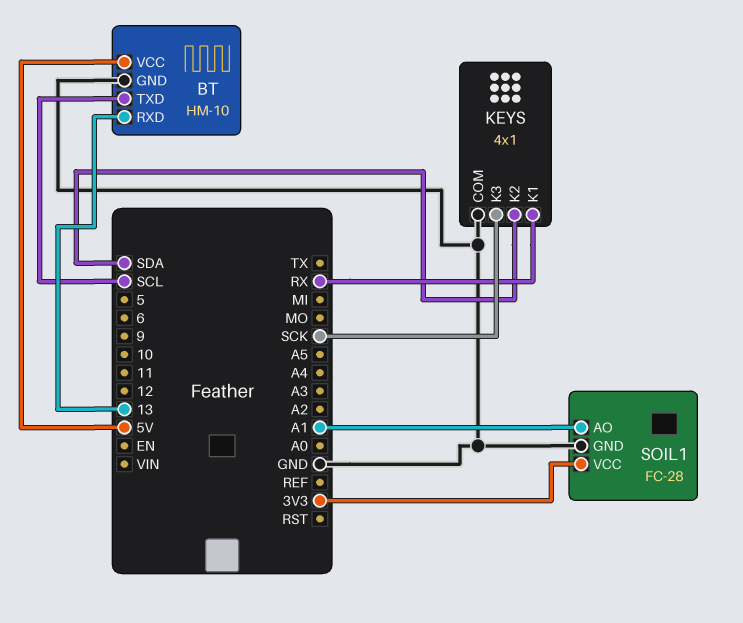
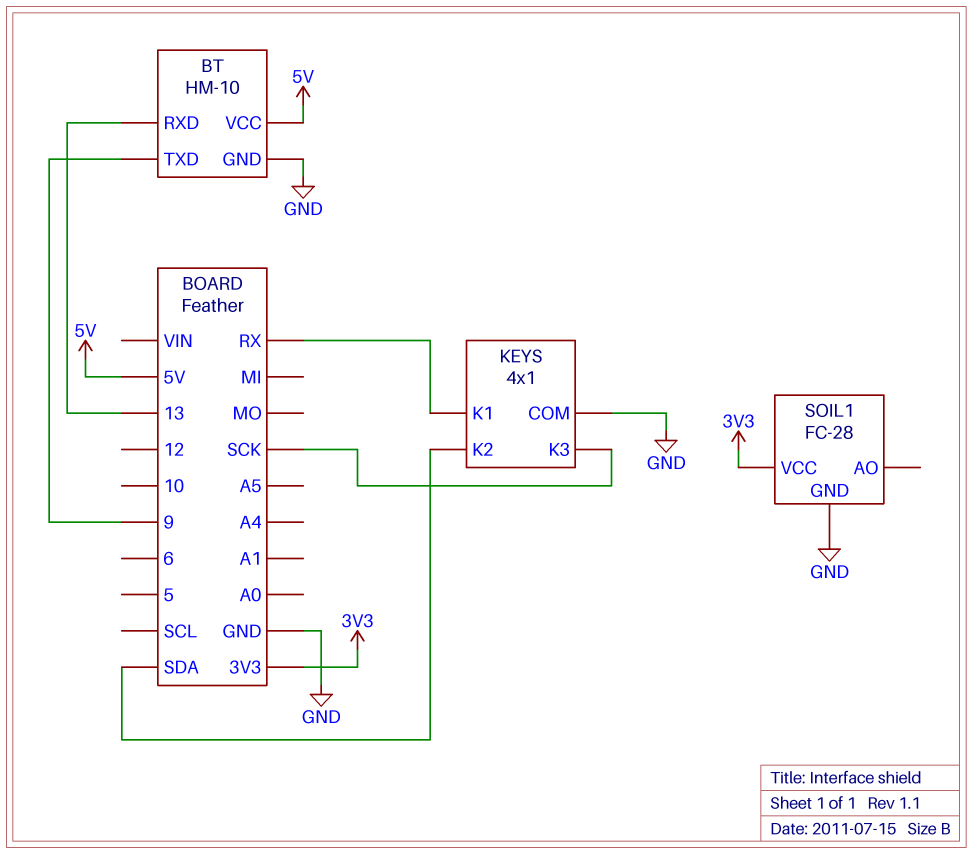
BT pin TXD: SCL -> 9
SOIL1 pin AO: A1 -> none

